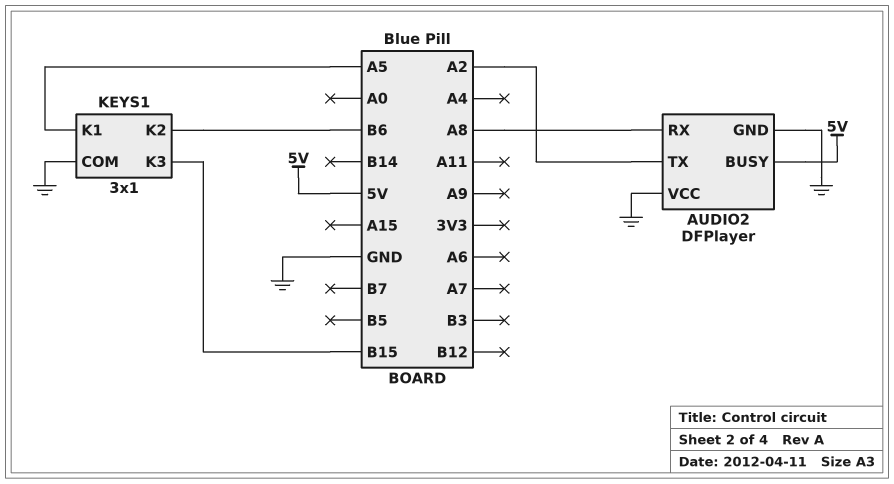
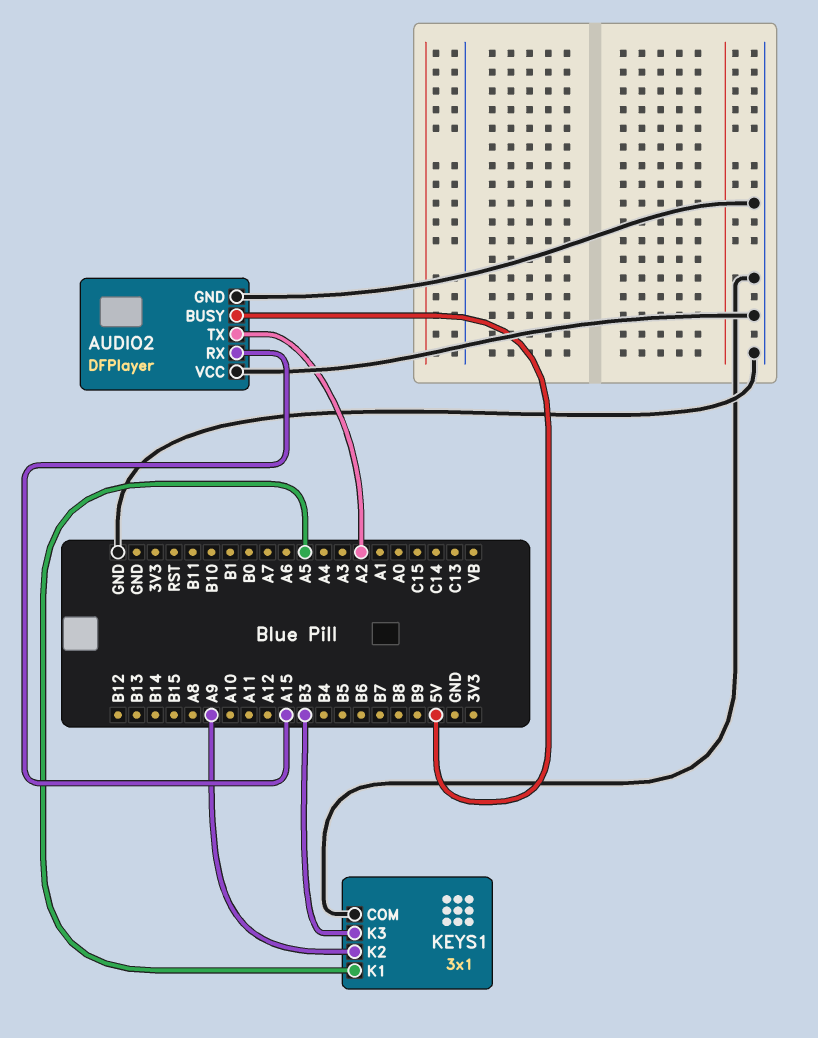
AUDIO2 pin RX: A8 -> A15
KEYS1 pin K2: B6 -> A9
KEYS1 pin K3: B15 -> B3

